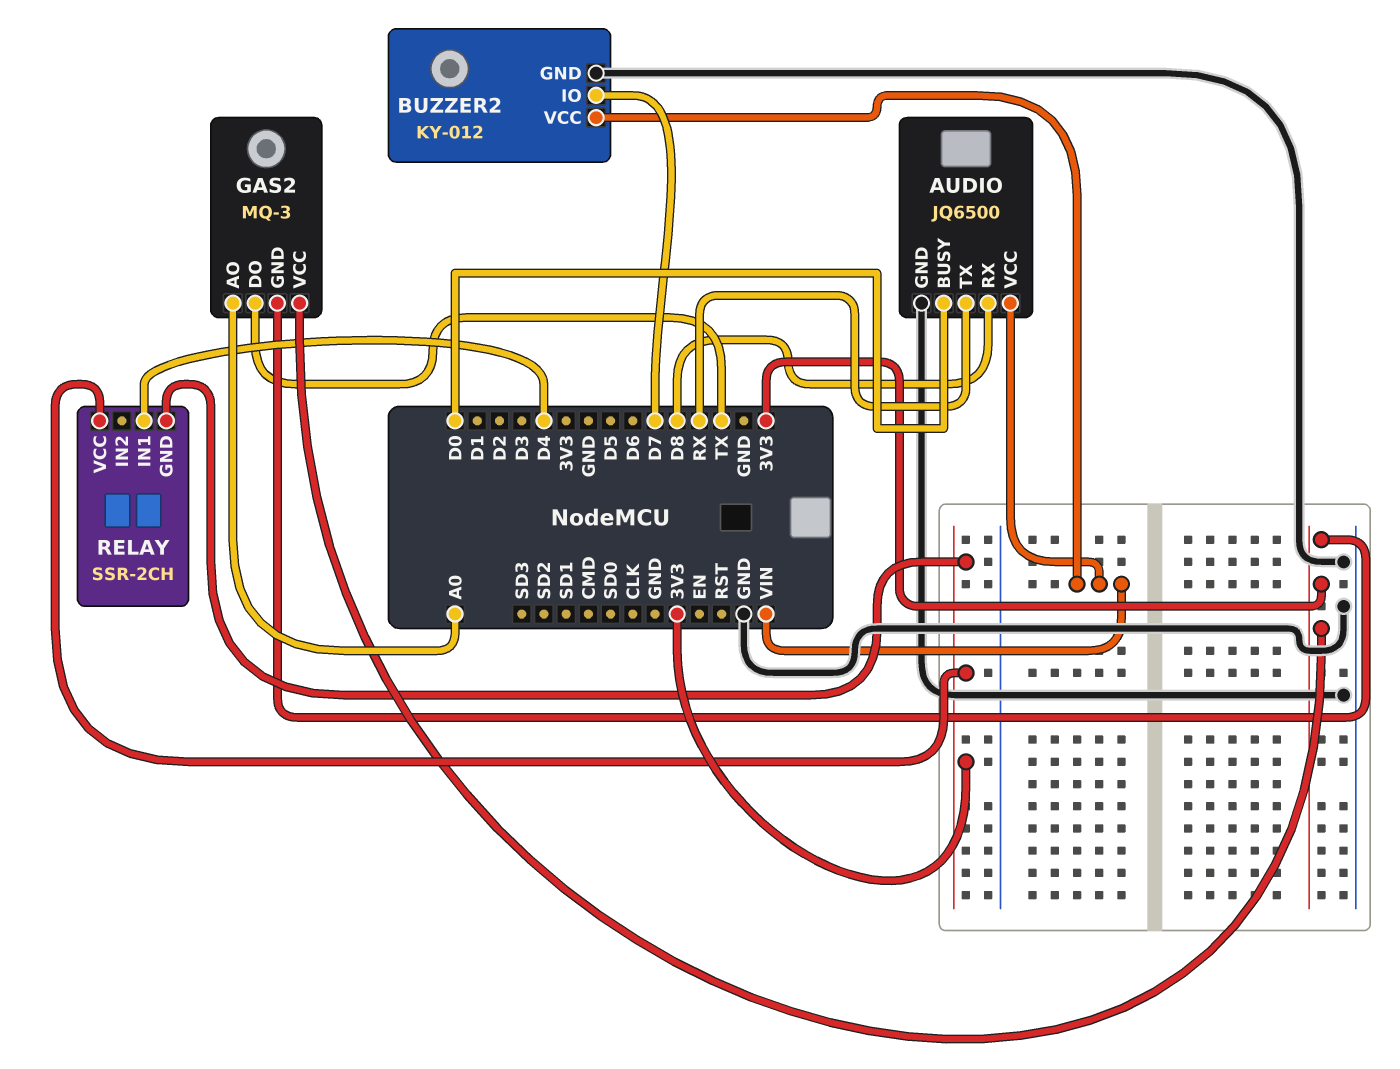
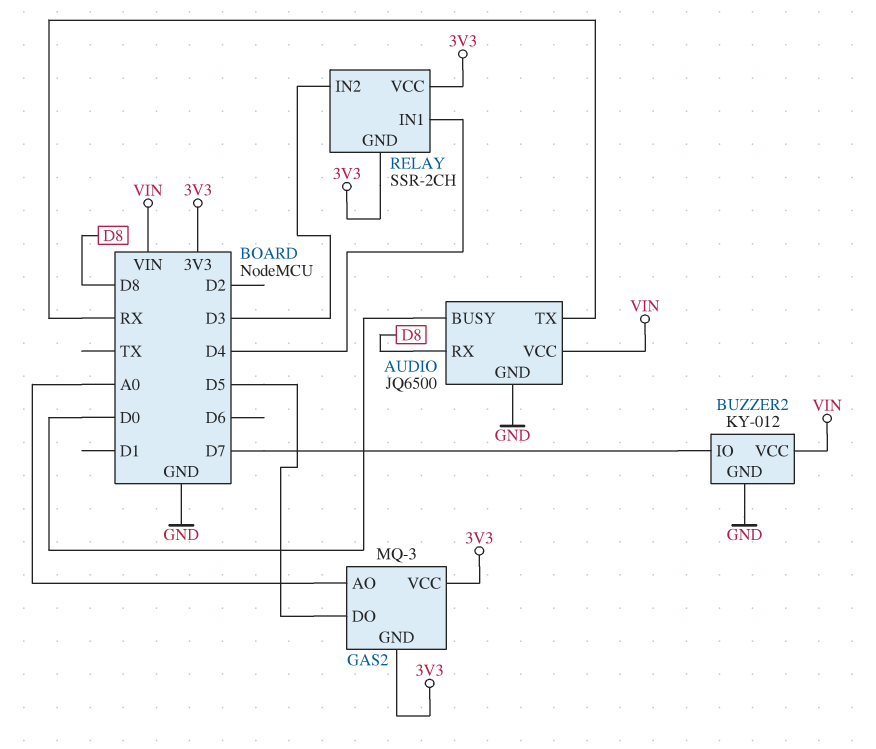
GAS2 pin DO: TX -> D5
RELAY pin IN2: none -> D3

